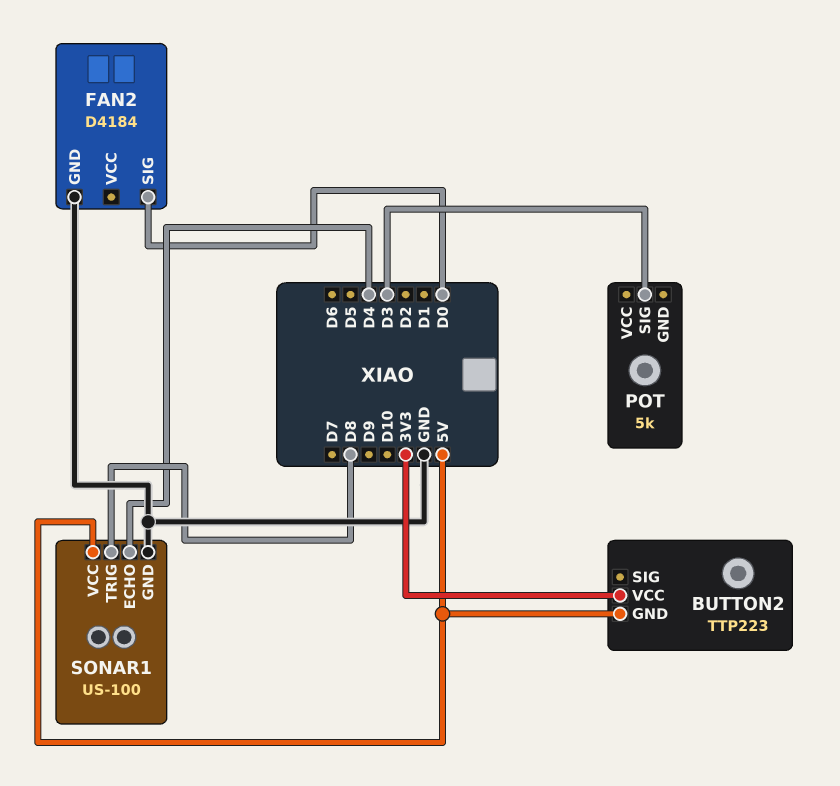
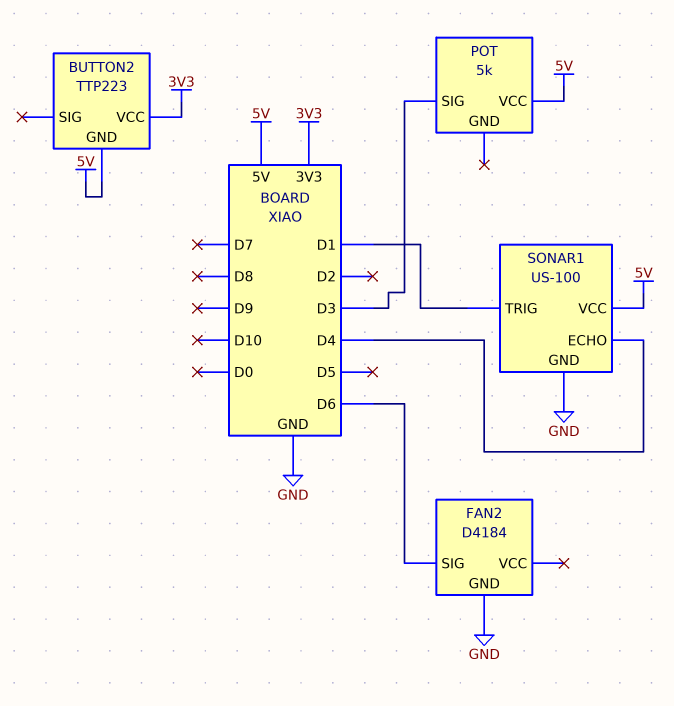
FAN2 pin SIG: D0 -> D6
POT pin VCC: none -> 5V
SONAR1 pin TRIG: D8 -> D1

